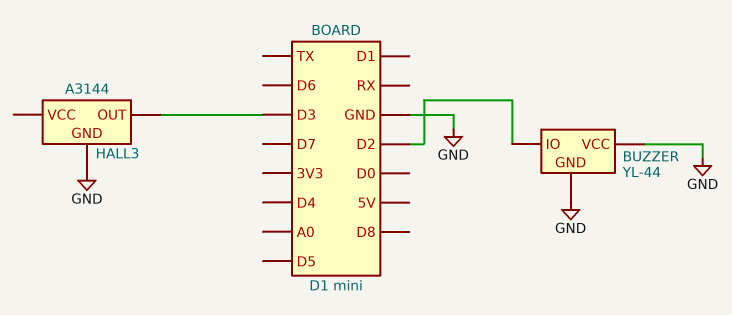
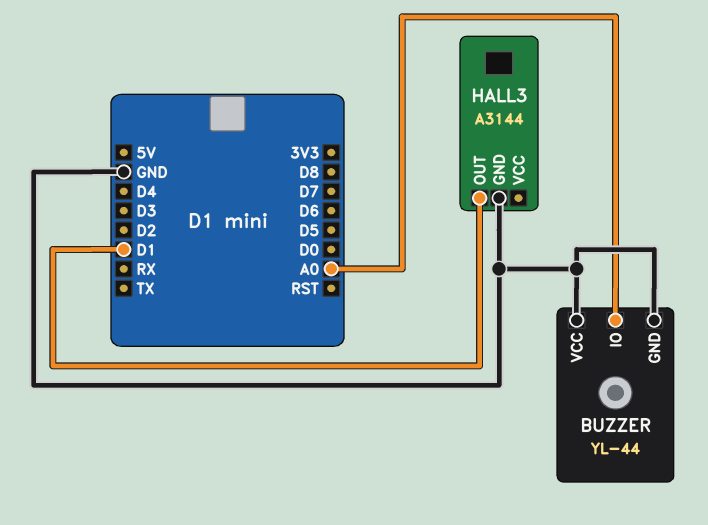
BUZZER pin IO: D2 -> A0
HALL3 pin OUT: D3 -> D1

